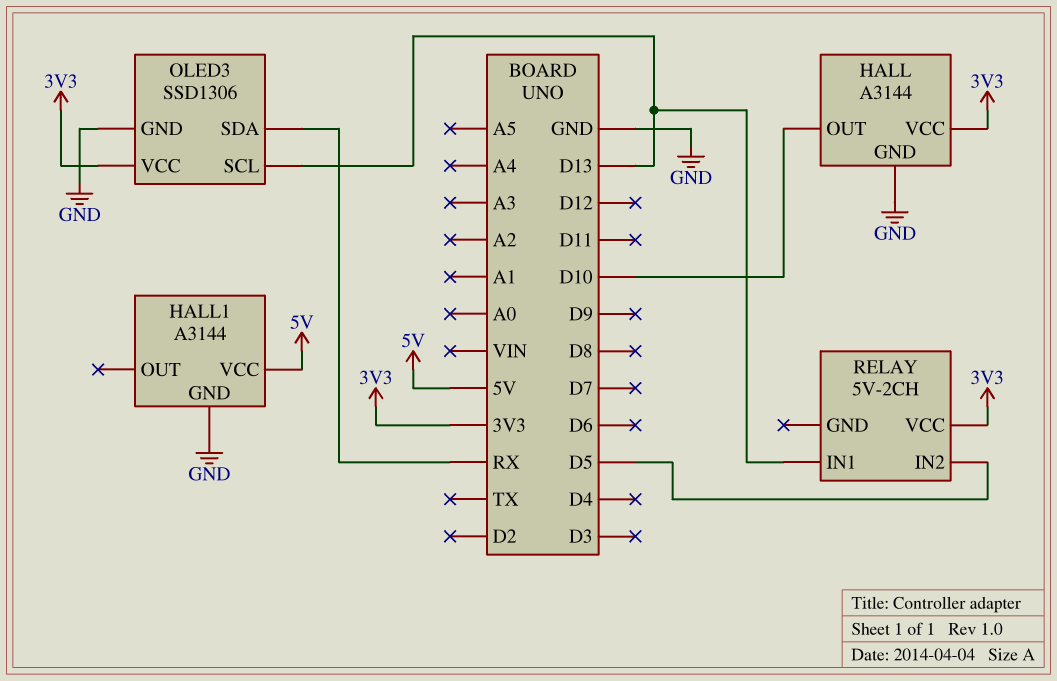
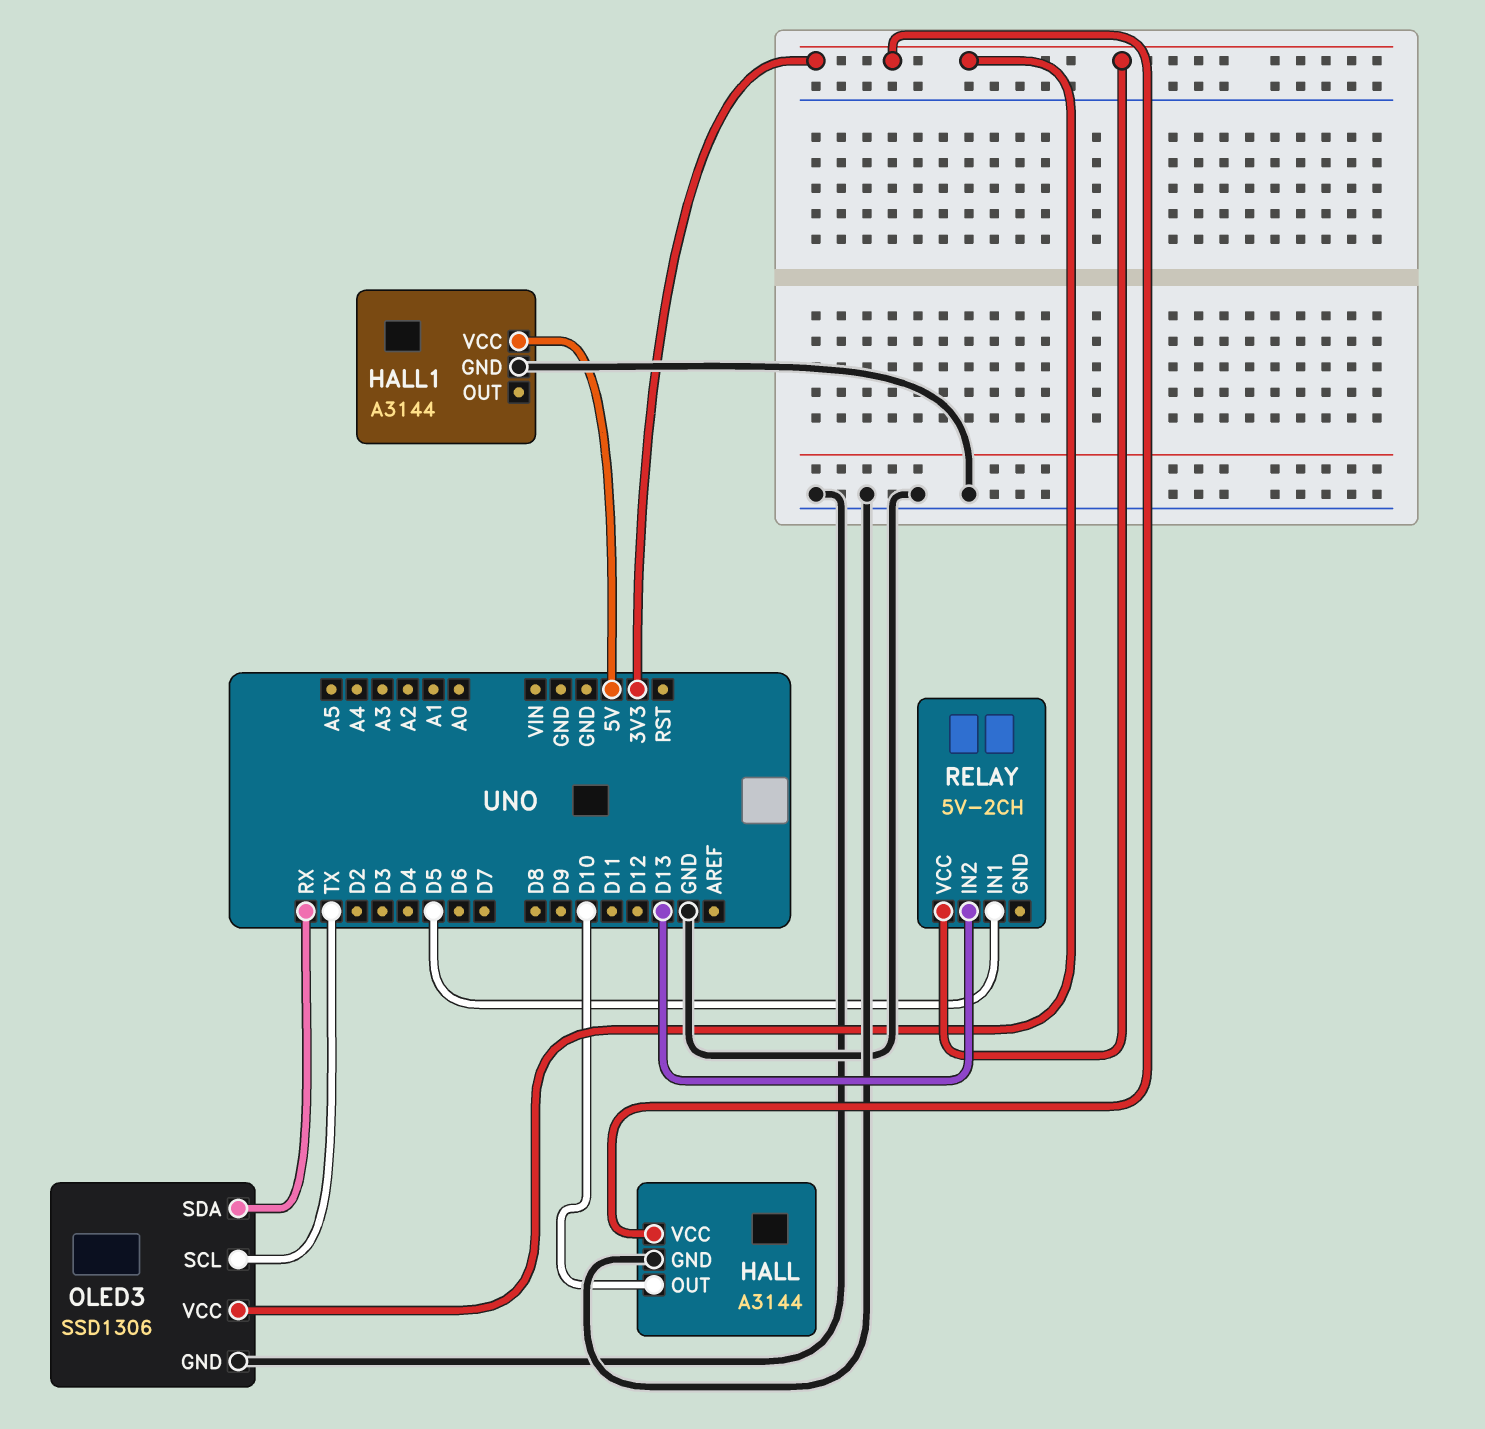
OLED3 pin SCL: D13 -> TX
RELAY pin IN1: D13 -> D5
RELAY pin IN2: D5 -> D13

